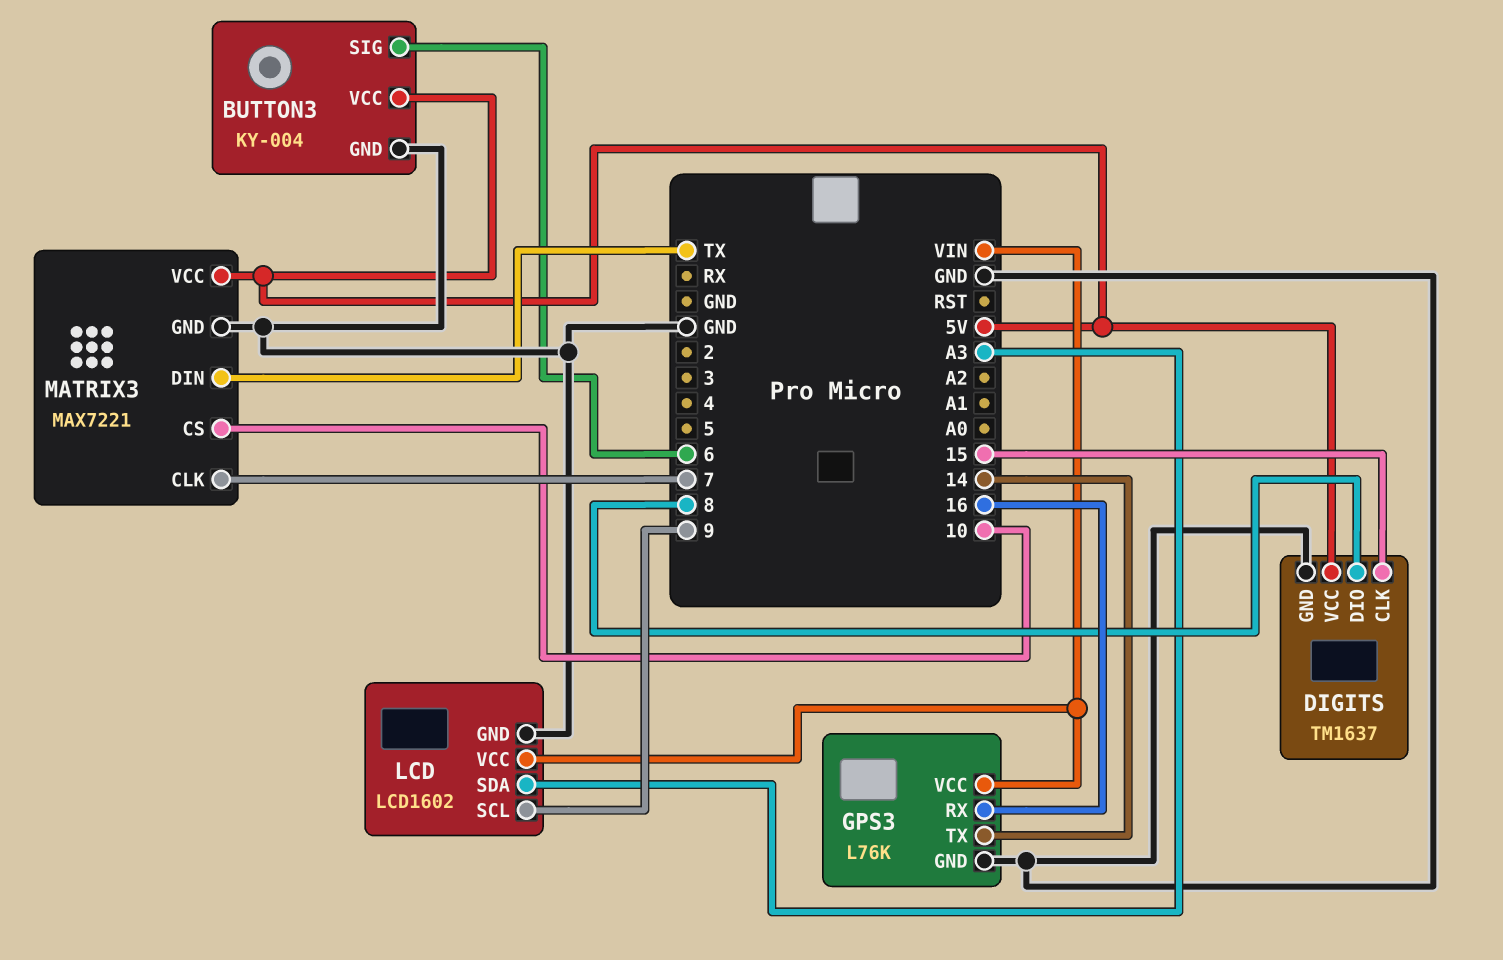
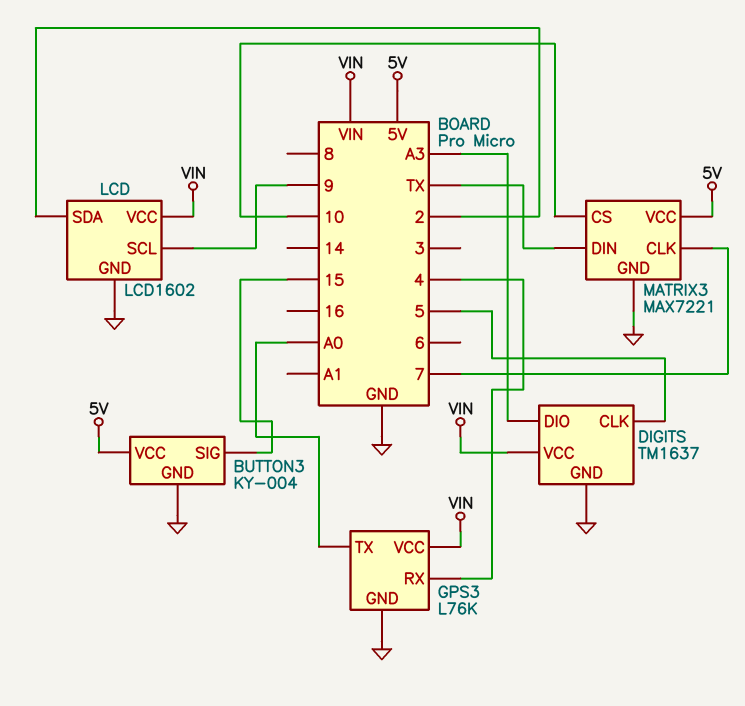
BUTTON3 pin SIG: 6 -> 15
DIGITS pin CLK: 15 -> 5
DIGITS pin DIO: 8 -> A3
DIGITS pin VCC: 5V -> VIN
GPS3 pin RX: 16 -> 4
GPS3 pin TX: 14 -> A0
LCD pin SDA: A3 -> 2

